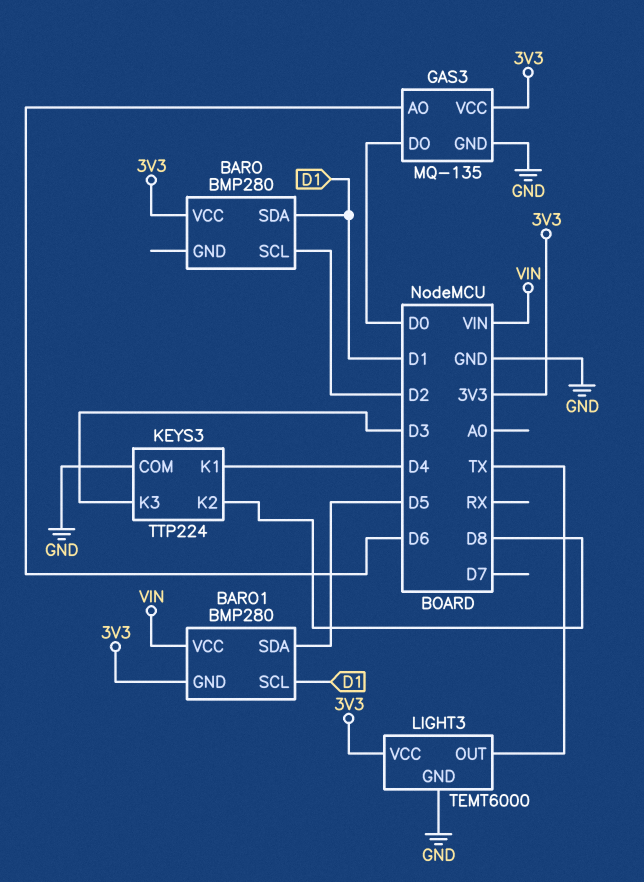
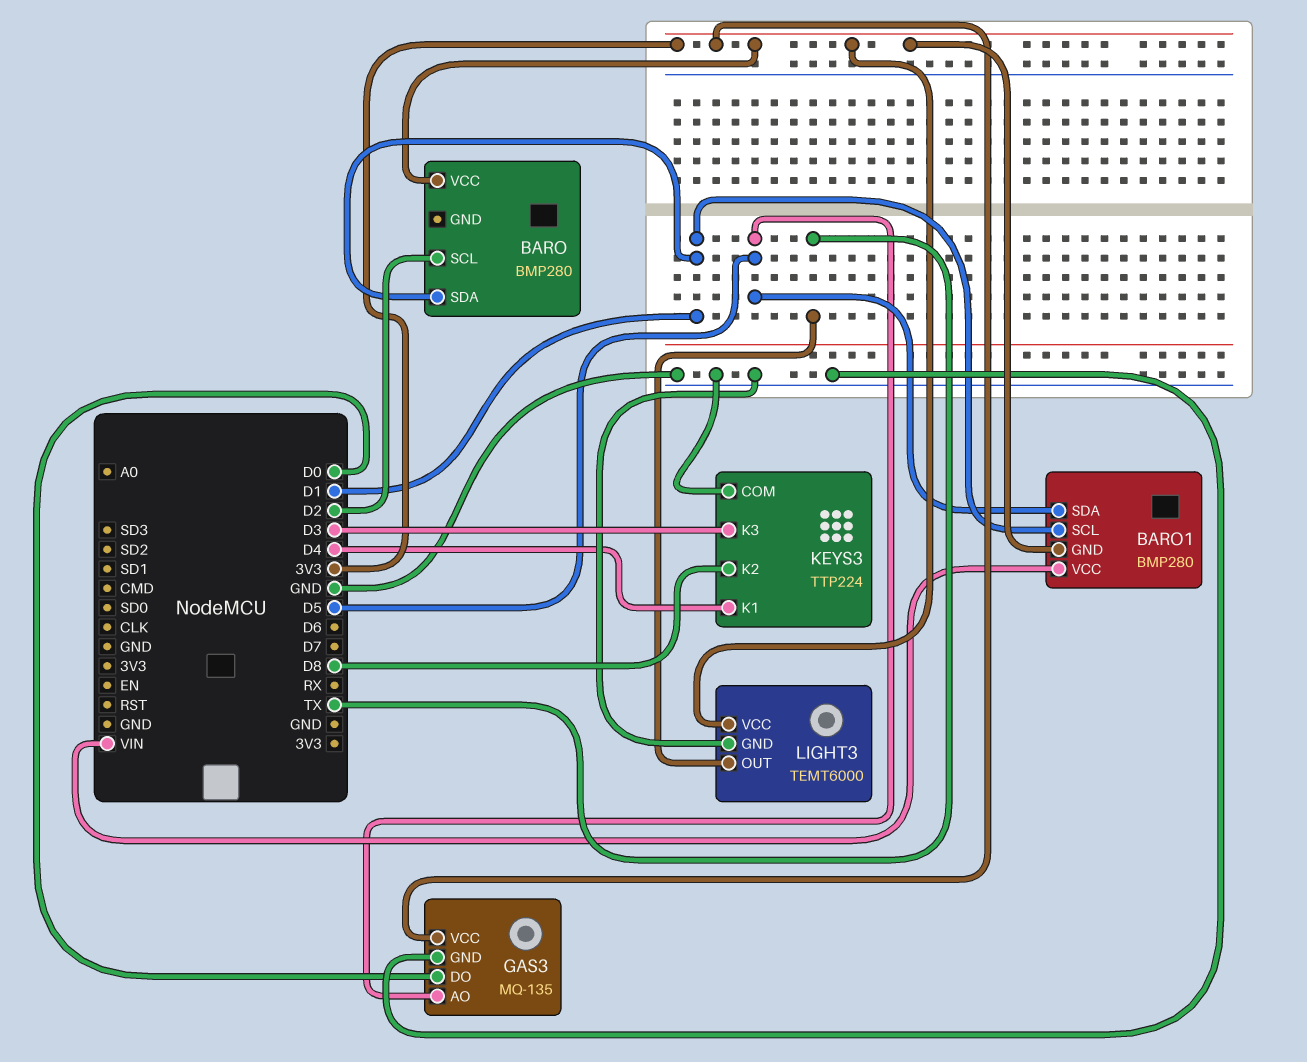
GAS3 pin AO: D6 -> D5

